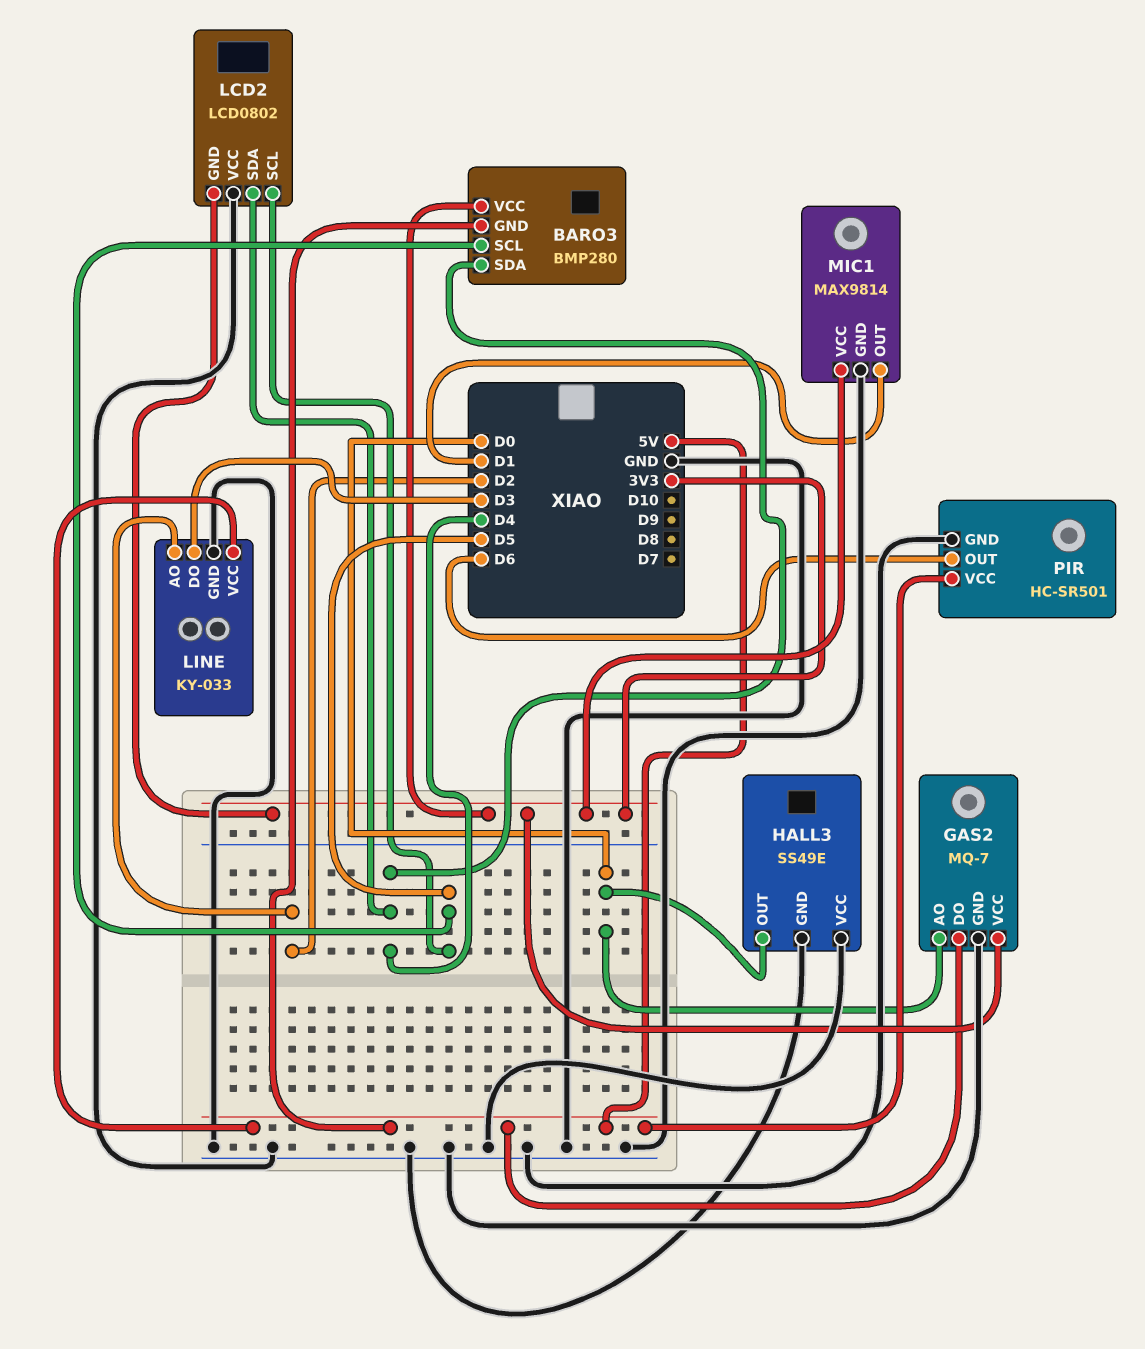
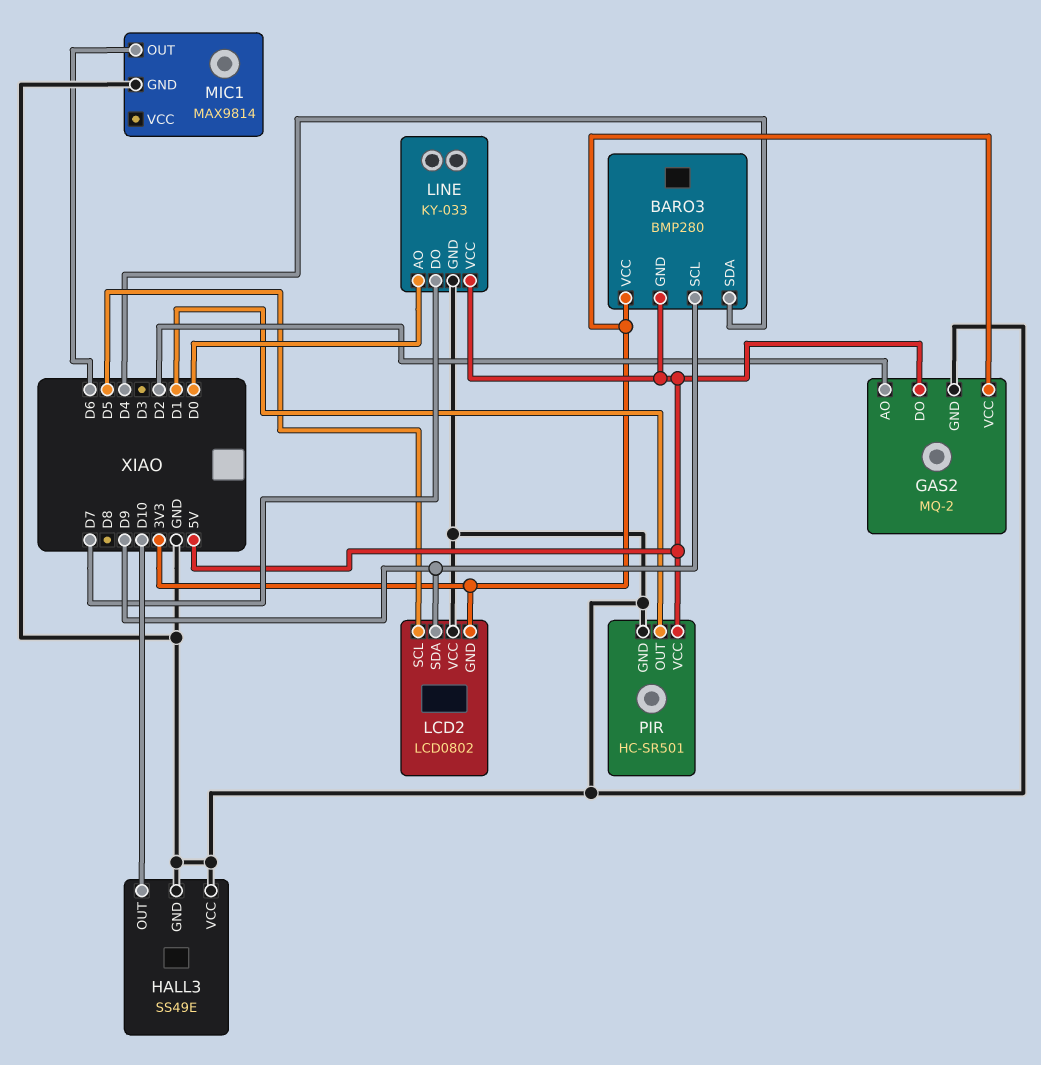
BARO3 pin SCL: D5 -> D9
GAS2: MQ-7 -> MQ-2
GAS2 pin AO: D0 -> D2
HALL3 pin OUT: D0 -> D10
LCD2 pin SDA: D4 -> D9
LINE pin AO: D2 -> D0
LINE pin DO: D3 -> D7
MIC1 pin OUT: D1 -> D6
MIC1 pin VCC: 3V3 -> none
PIR pin OUT: D6 -> D1

